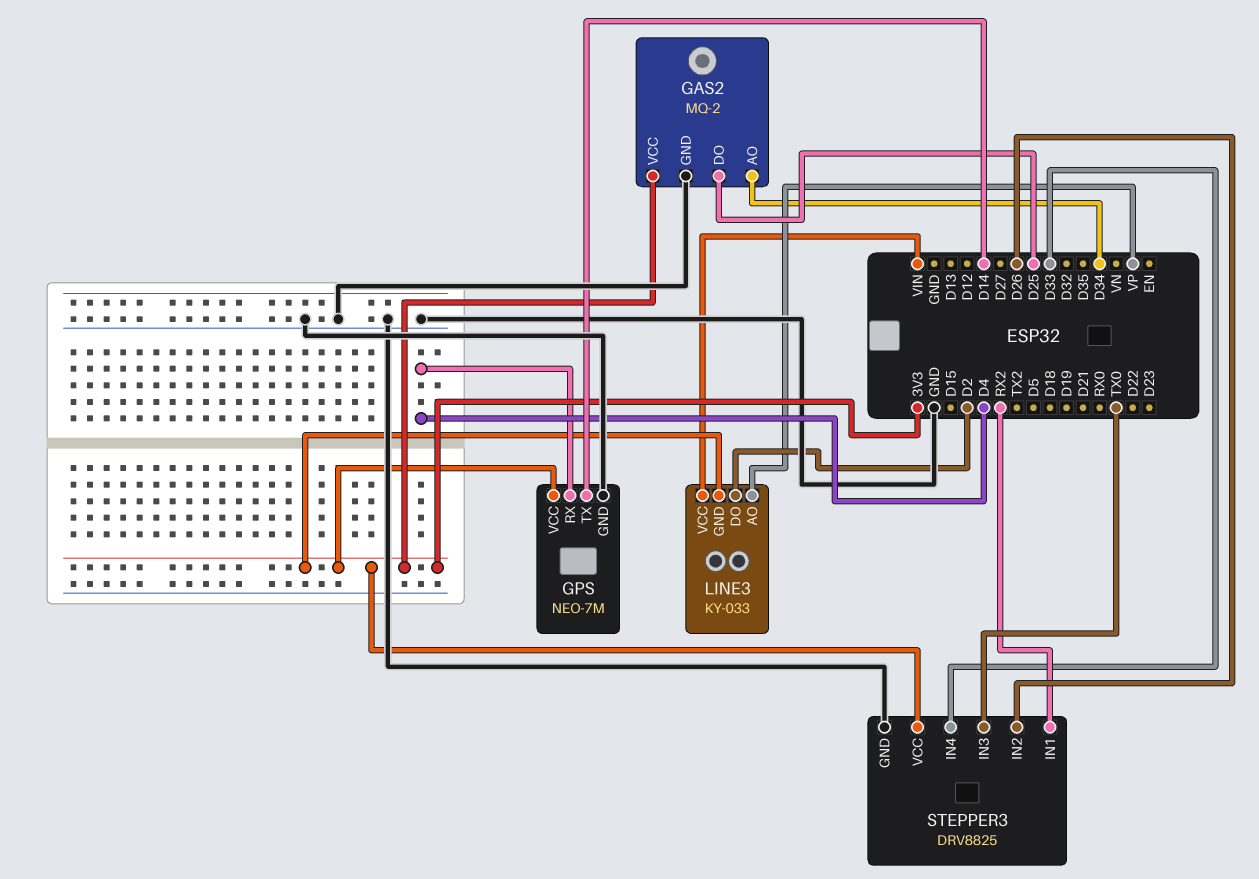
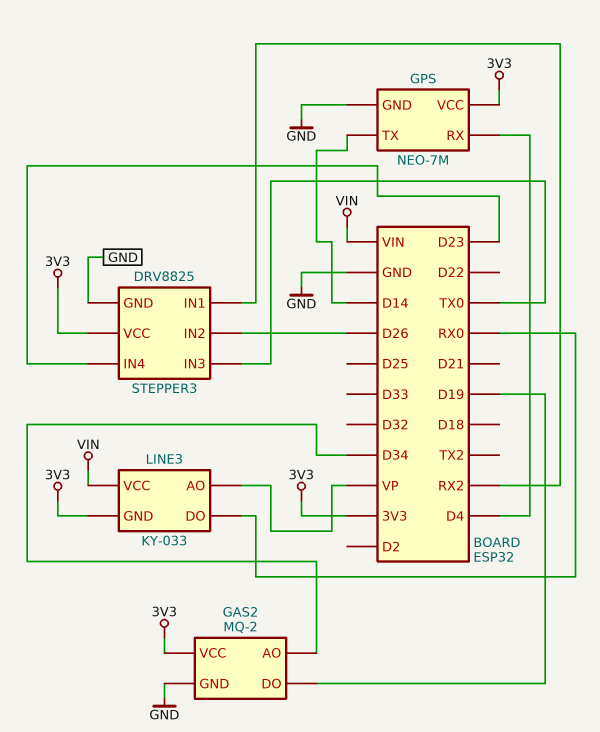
GAS2 pin DO: D25 -> D19
LINE3 pin DO: D2 -> RX0
STEPPER3 pin IN4: D33 -> D23

